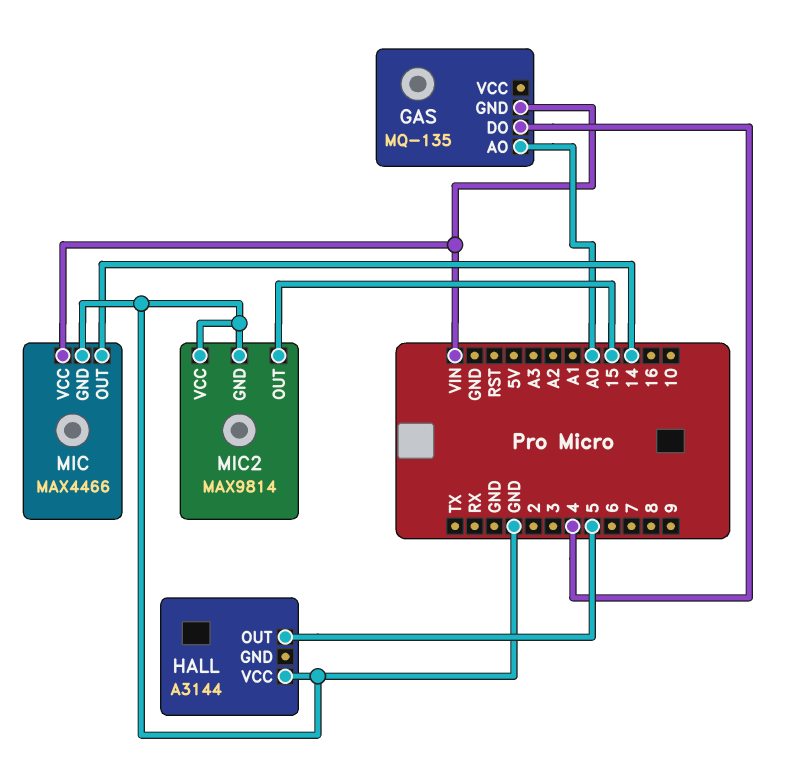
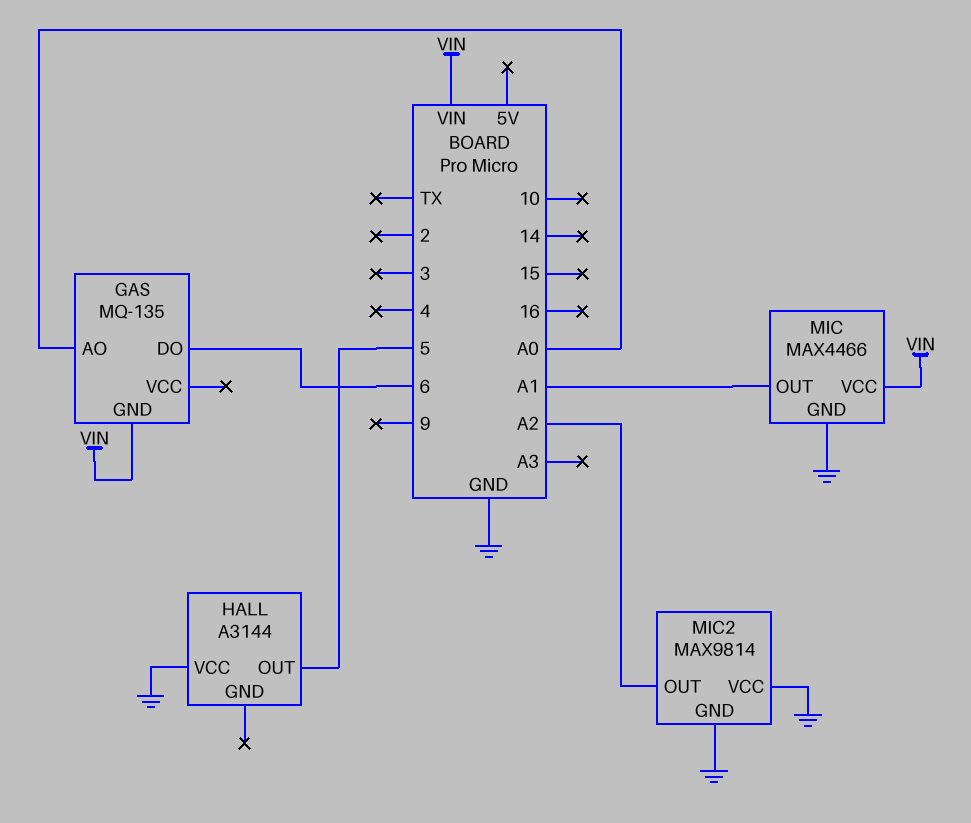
GAS pin DO: 4 -> 6
MIC pin OUT: 14 -> A1
MIC2 pin OUT: 15 -> A2

